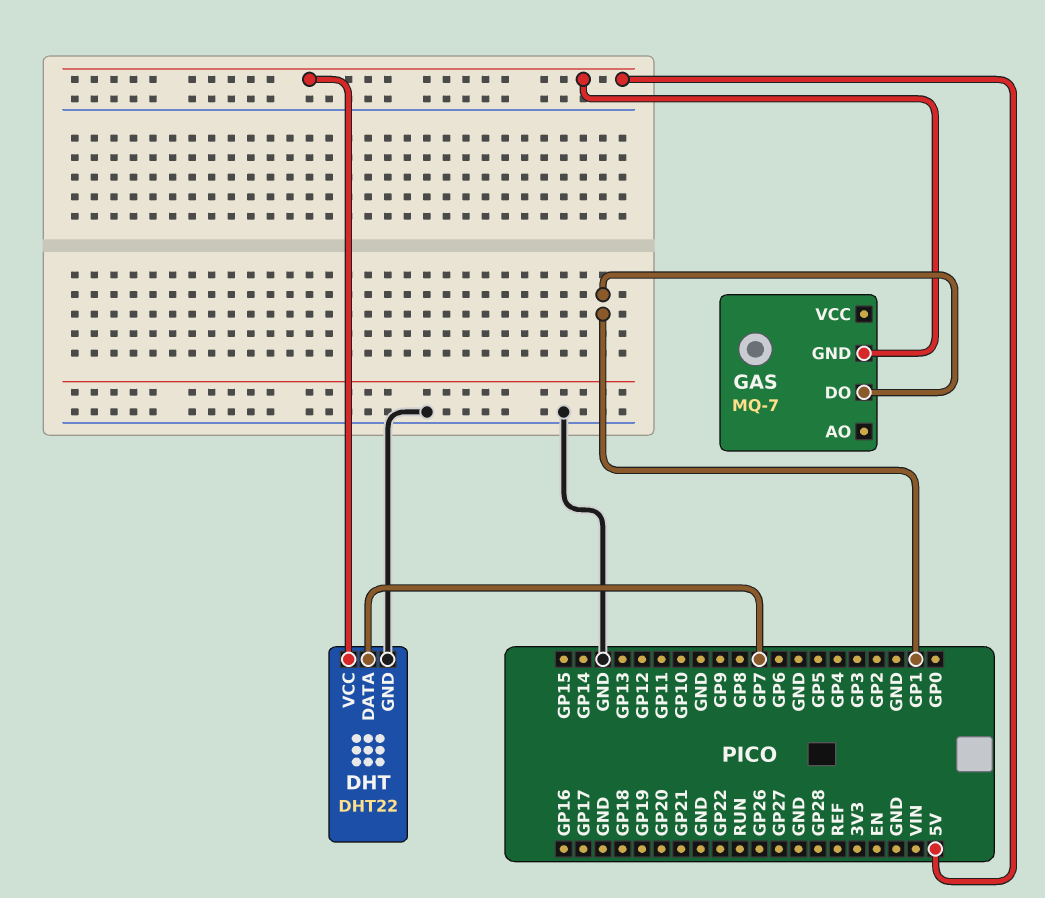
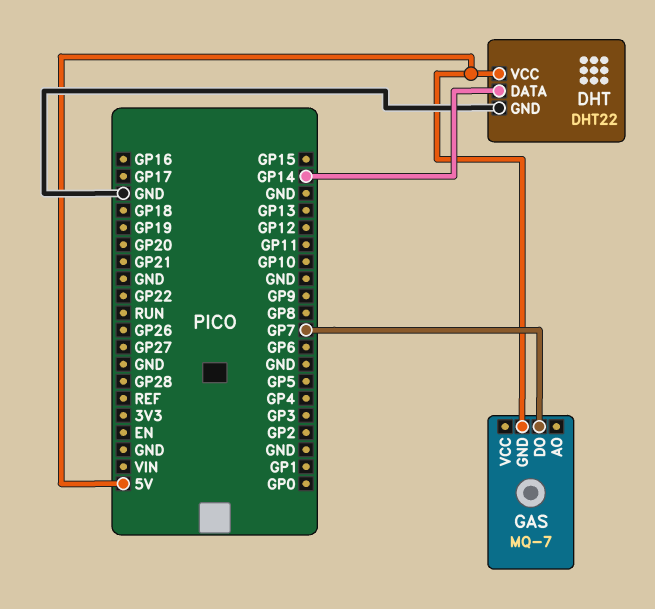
DHT pin DATA: GP7 -> GP14
GAS pin DO: GP1 -> GP7

